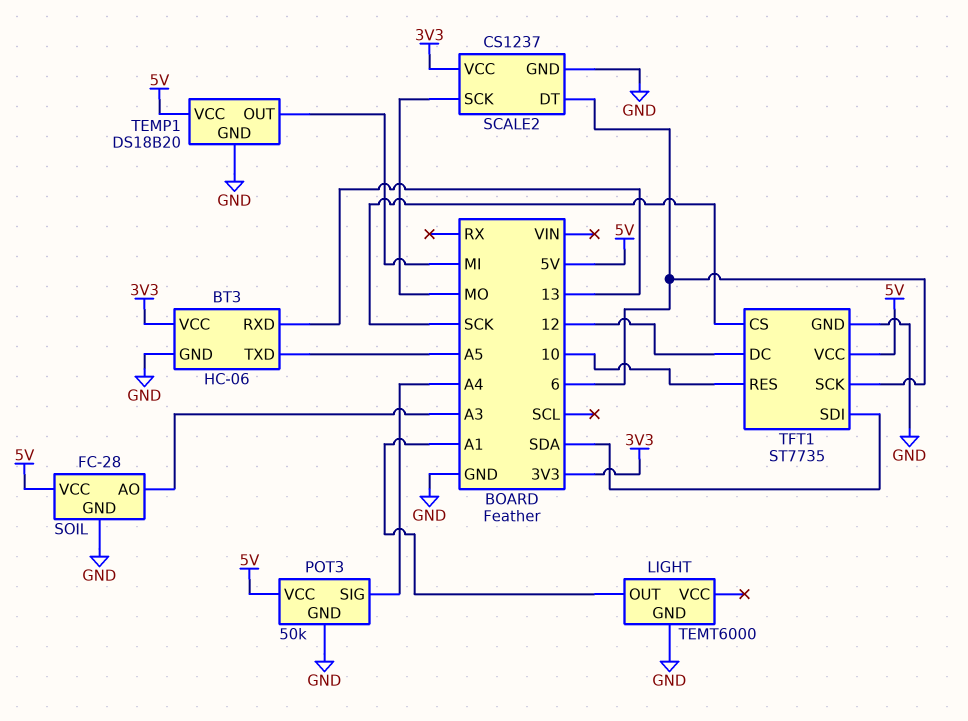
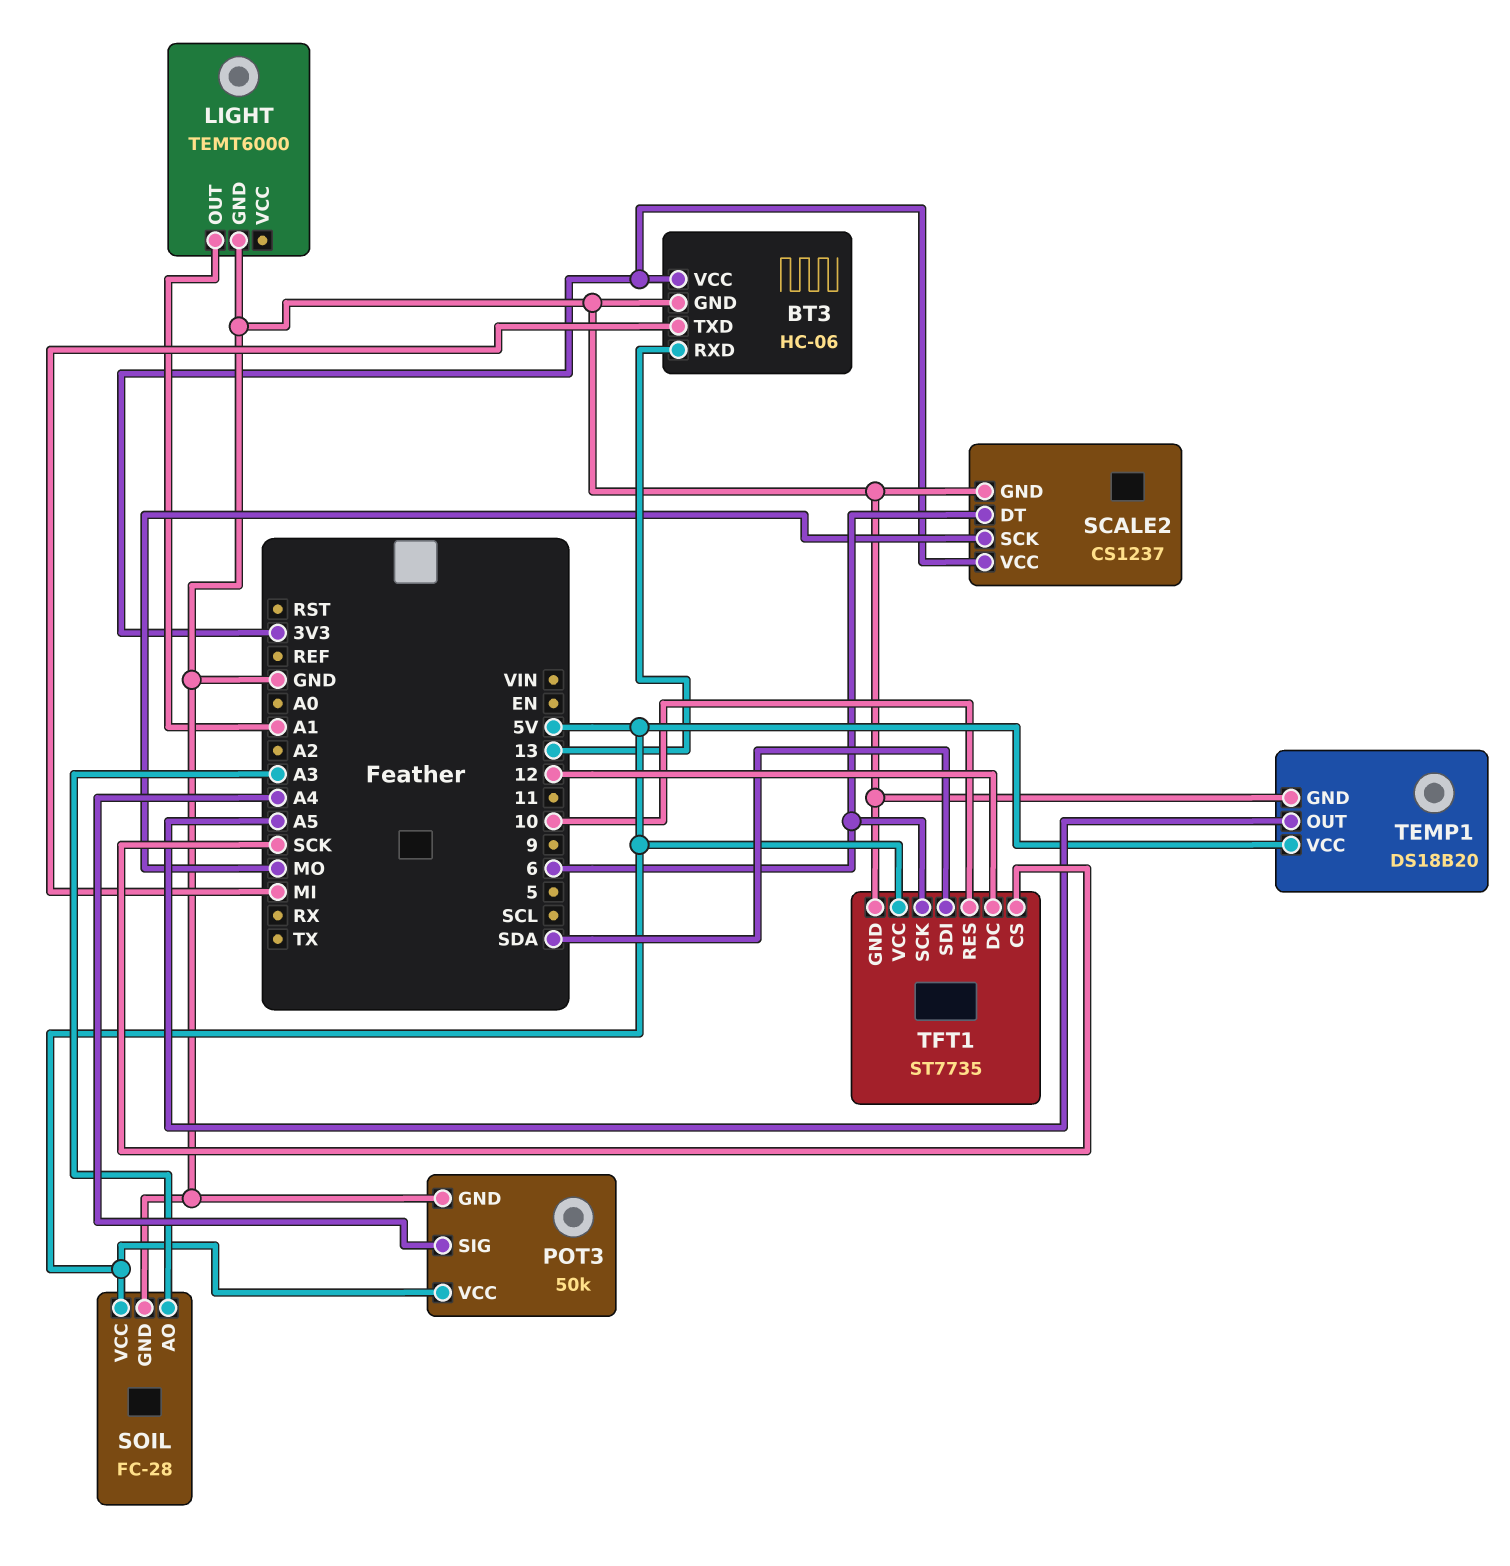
BT3 pin TXD: A5 -> MI
TEMP1 pin OUT: MI -> A5

